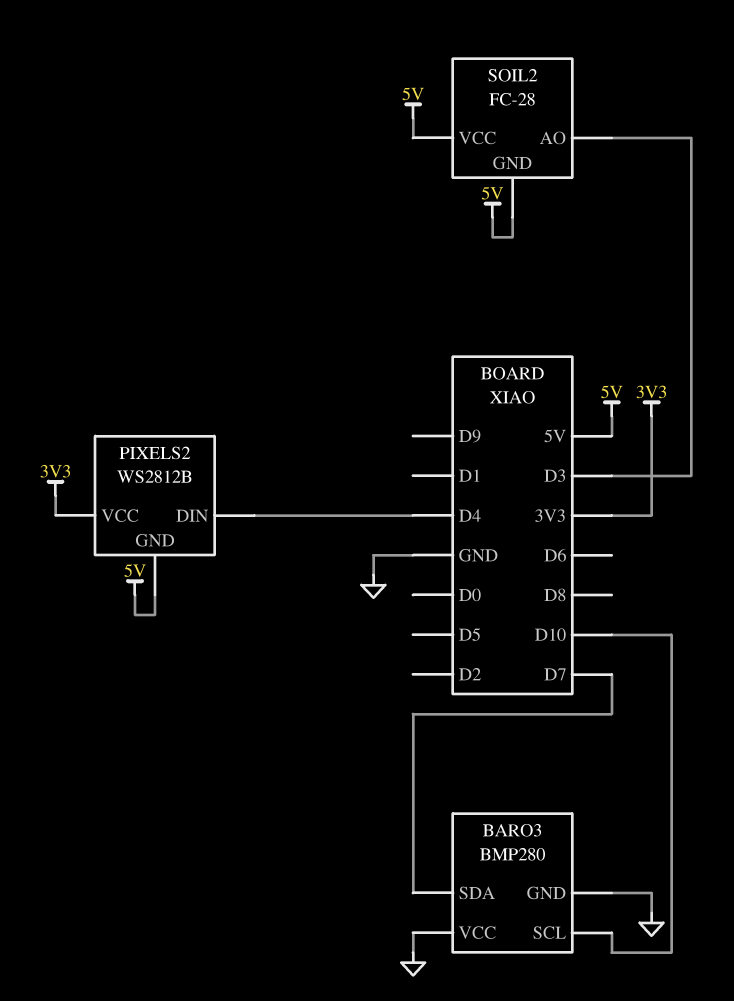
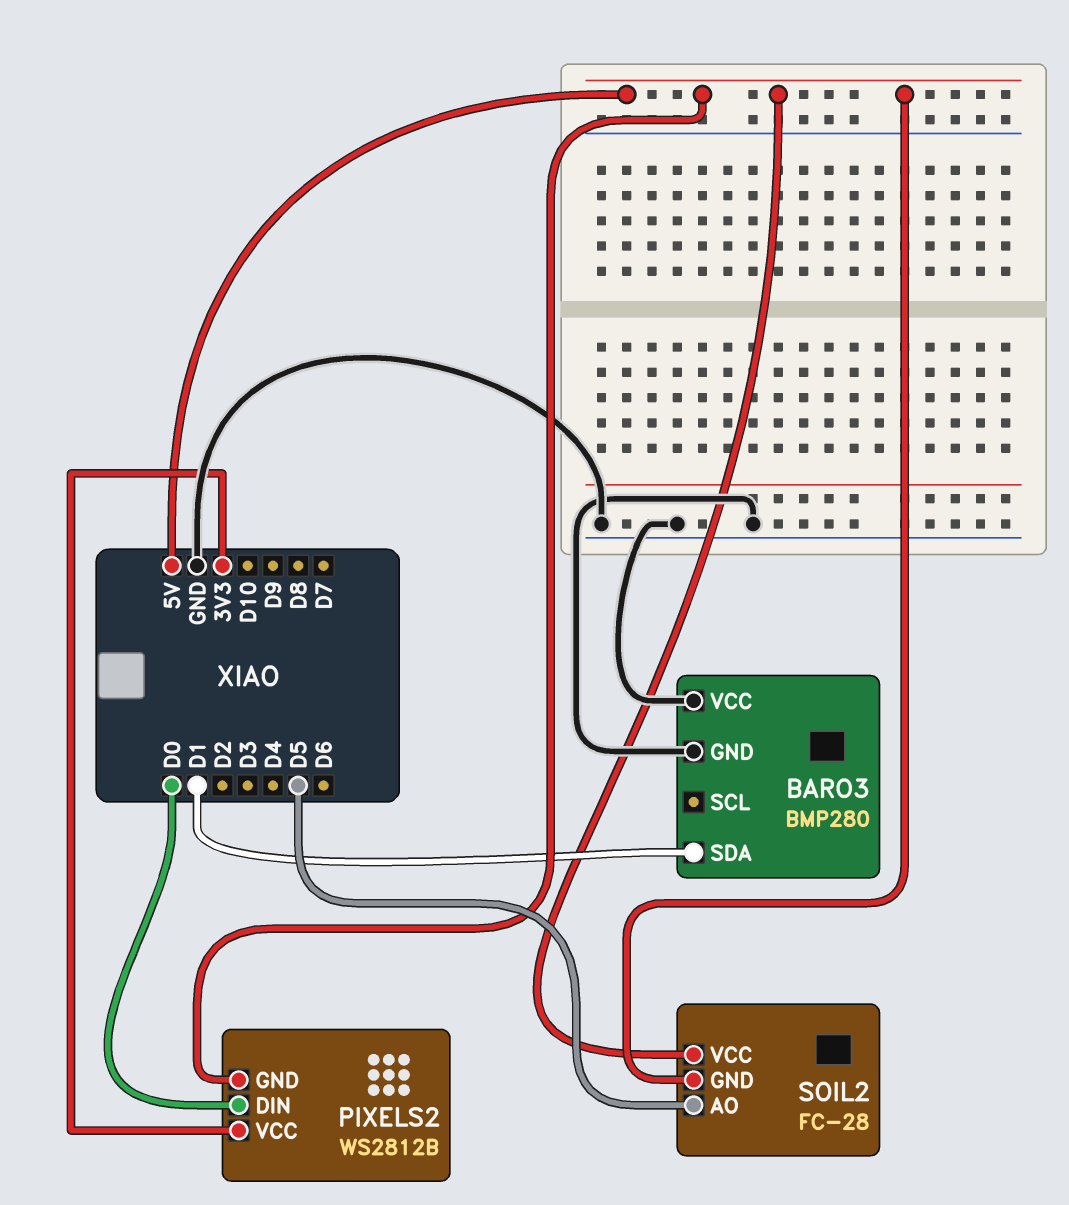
BARO3 pin SCL: D10 -> none
BARO3 pin SDA: D7 -> D1
PIXELS2 pin DIN: D4 -> D0
SOIL2 pin AO: D3 -> D5

